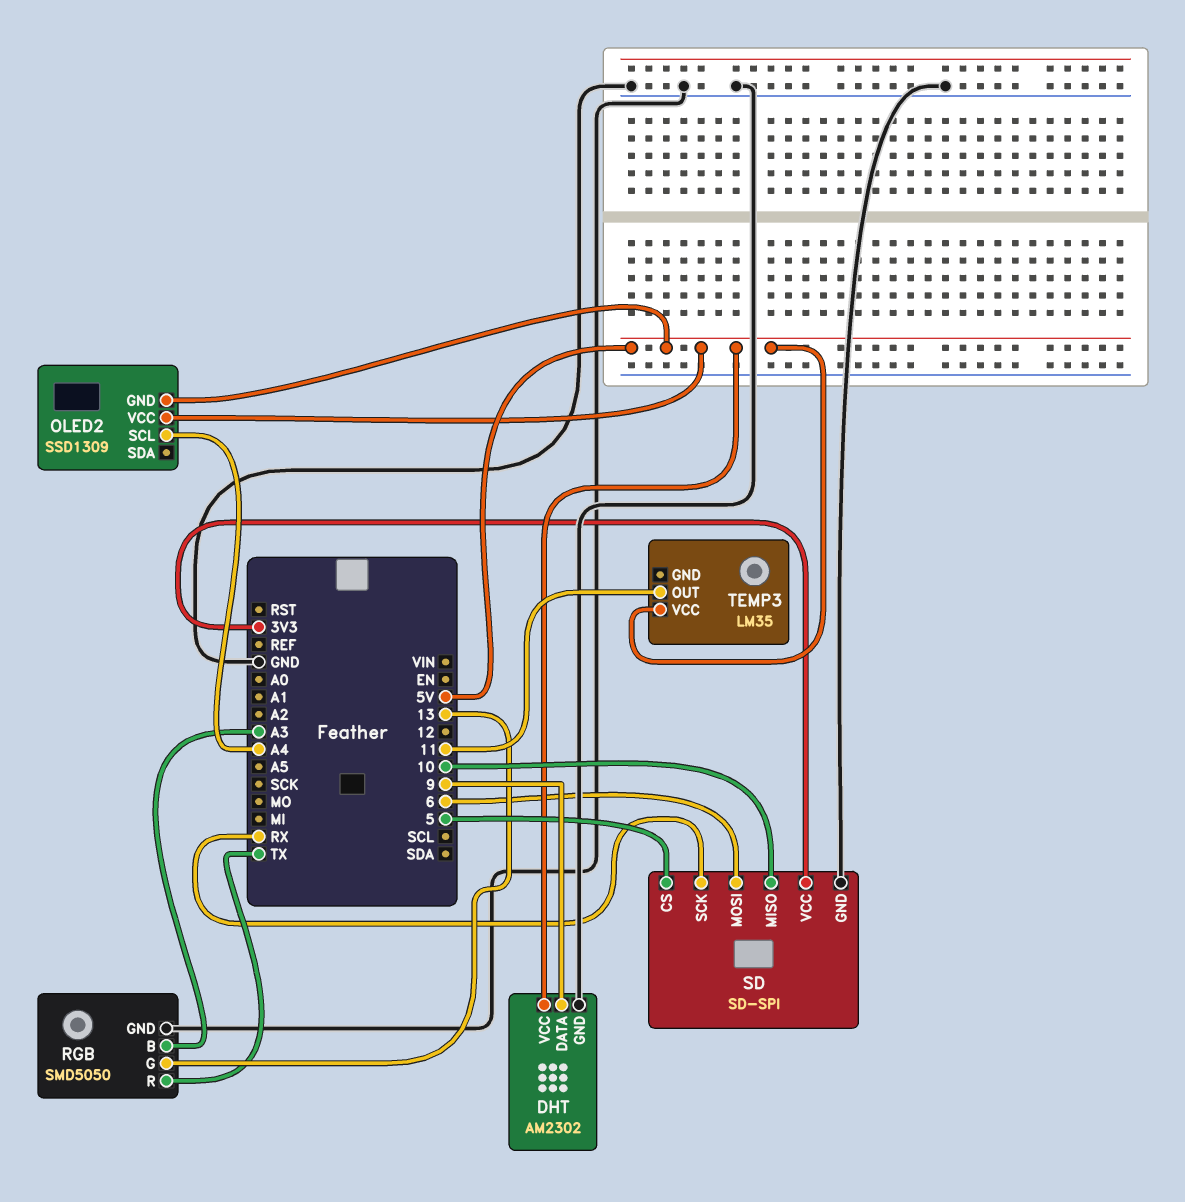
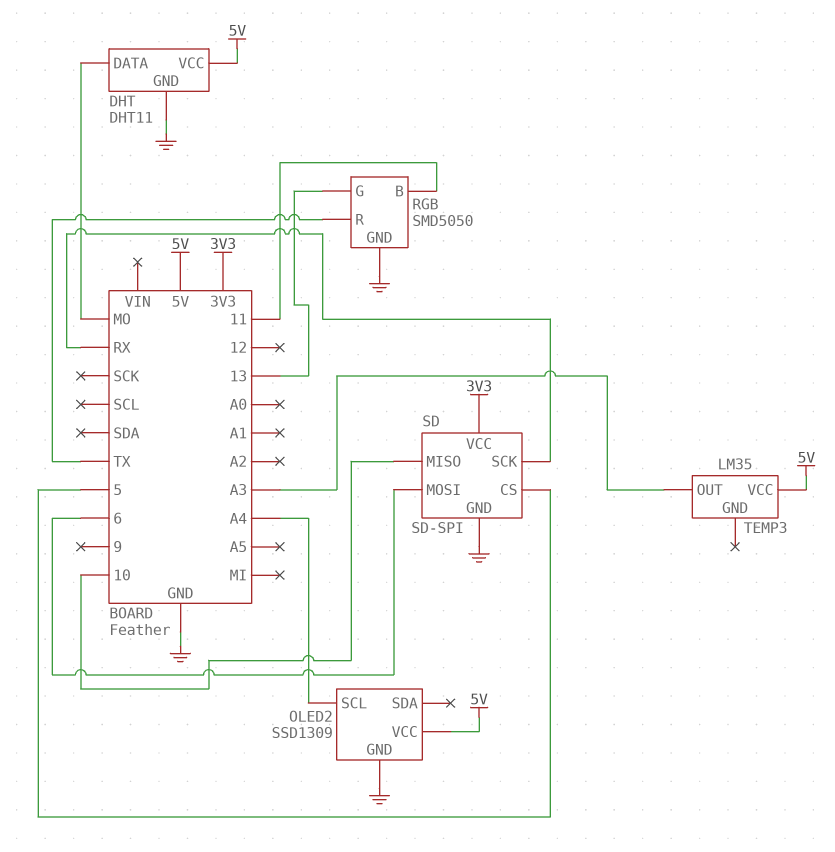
DHT: AM2302 -> DHT11
DHT pin DATA: 9 -> MO
OLED2 pin GND: 5V -> GND
RGB pin B: A3 -> 11
TEMP3 pin OUT: 11 -> A3

